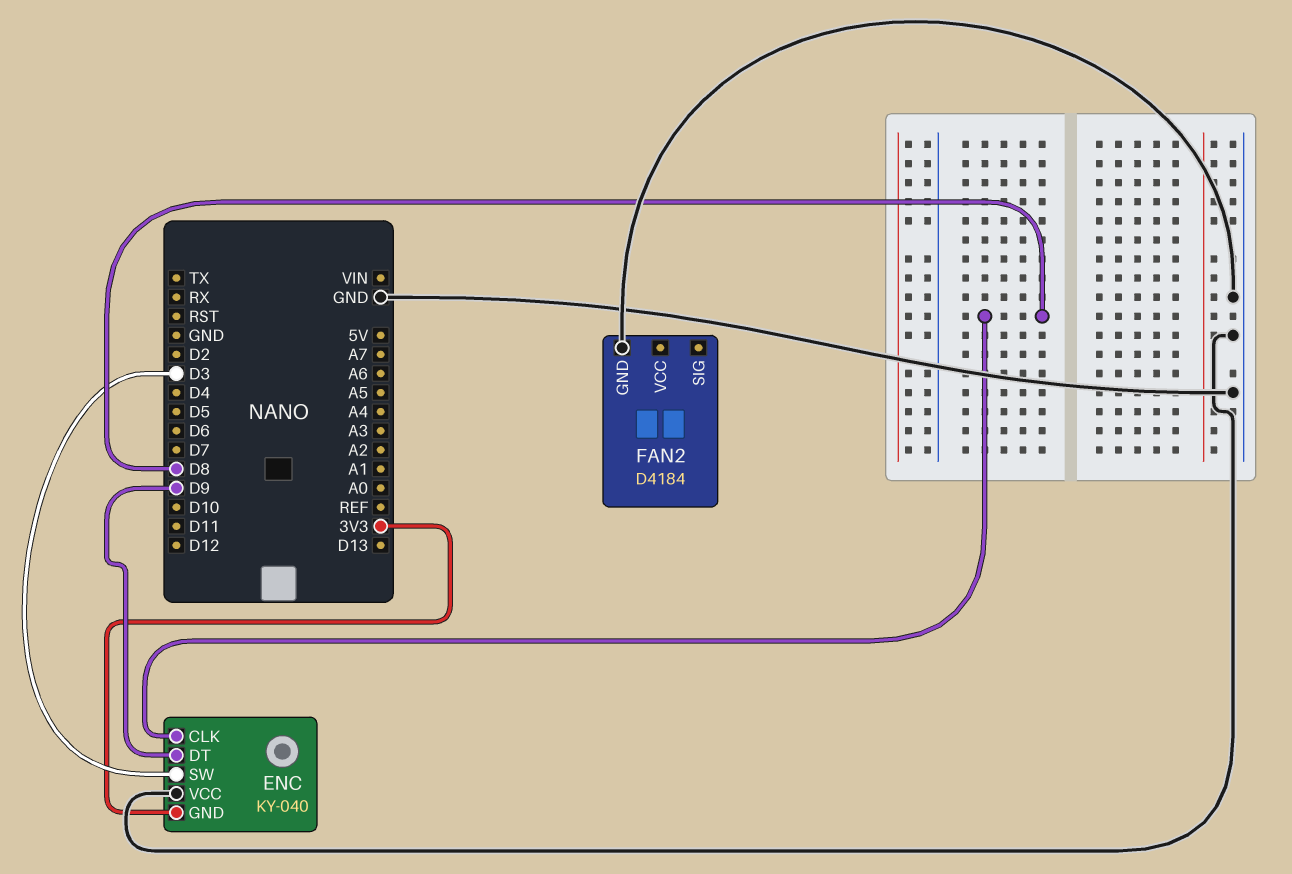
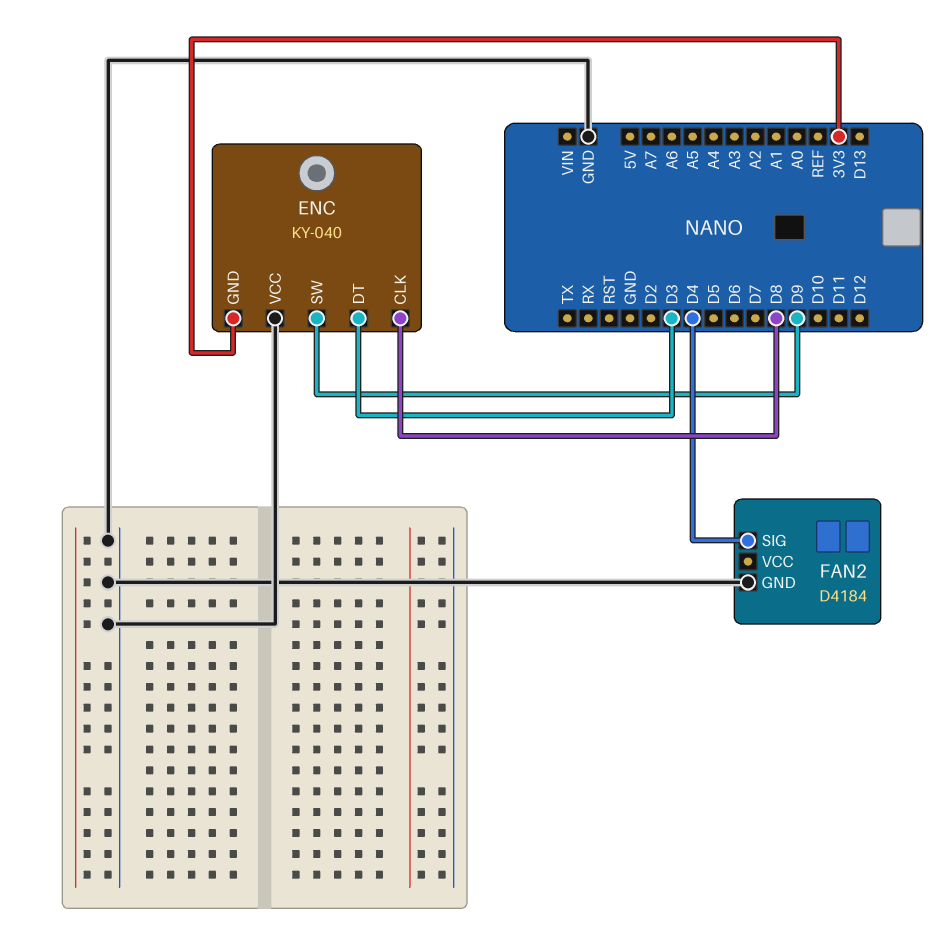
ENC pin DT: D9 -> D3
ENC pin SW: D3 -> D9
FAN2 pin SIG: none -> D4

